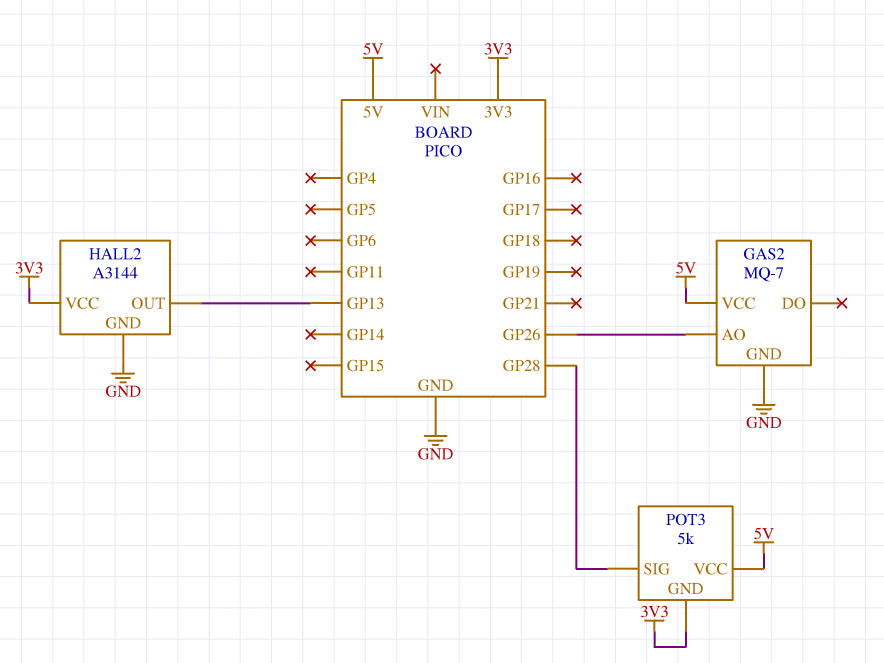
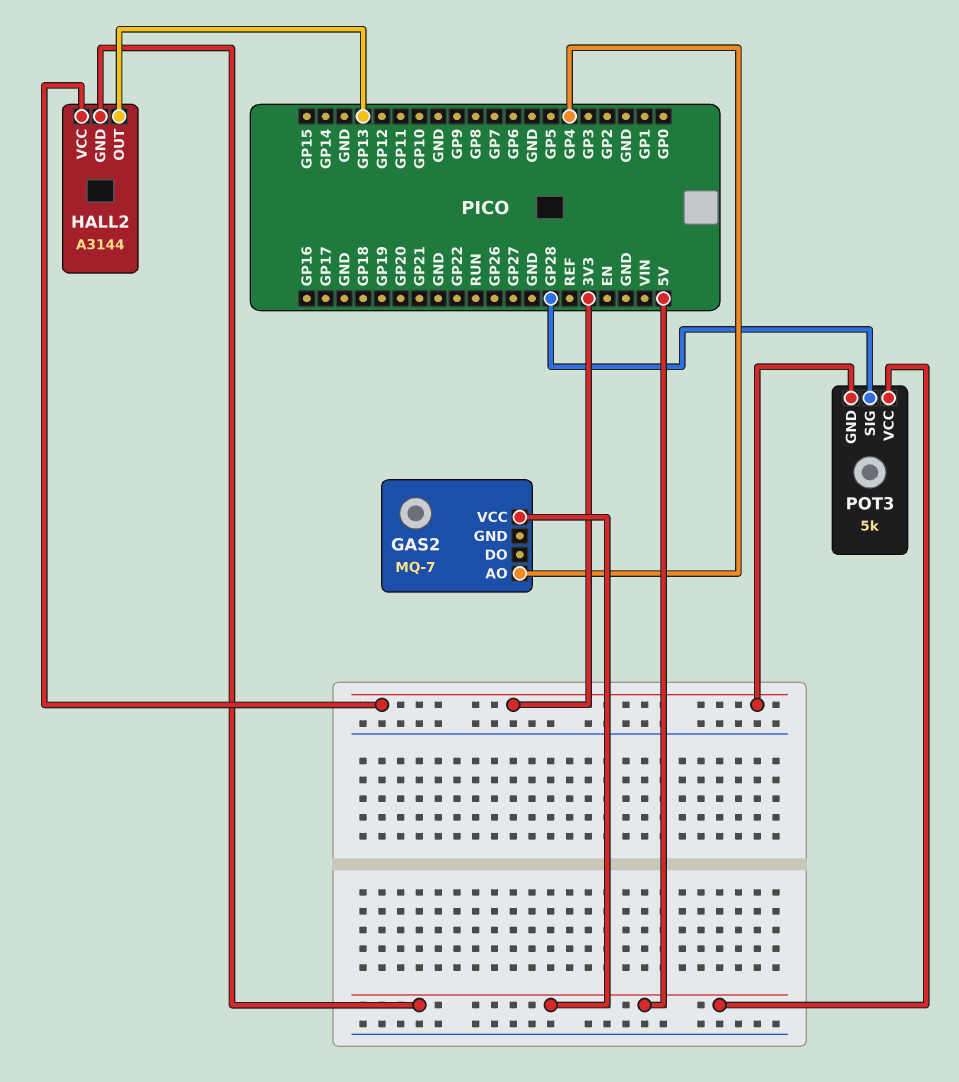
GAS2 pin AO: GP26 -> GP4
GAS2 pin GND: GND -> none
HALL2 pin GND: GND -> 5V

